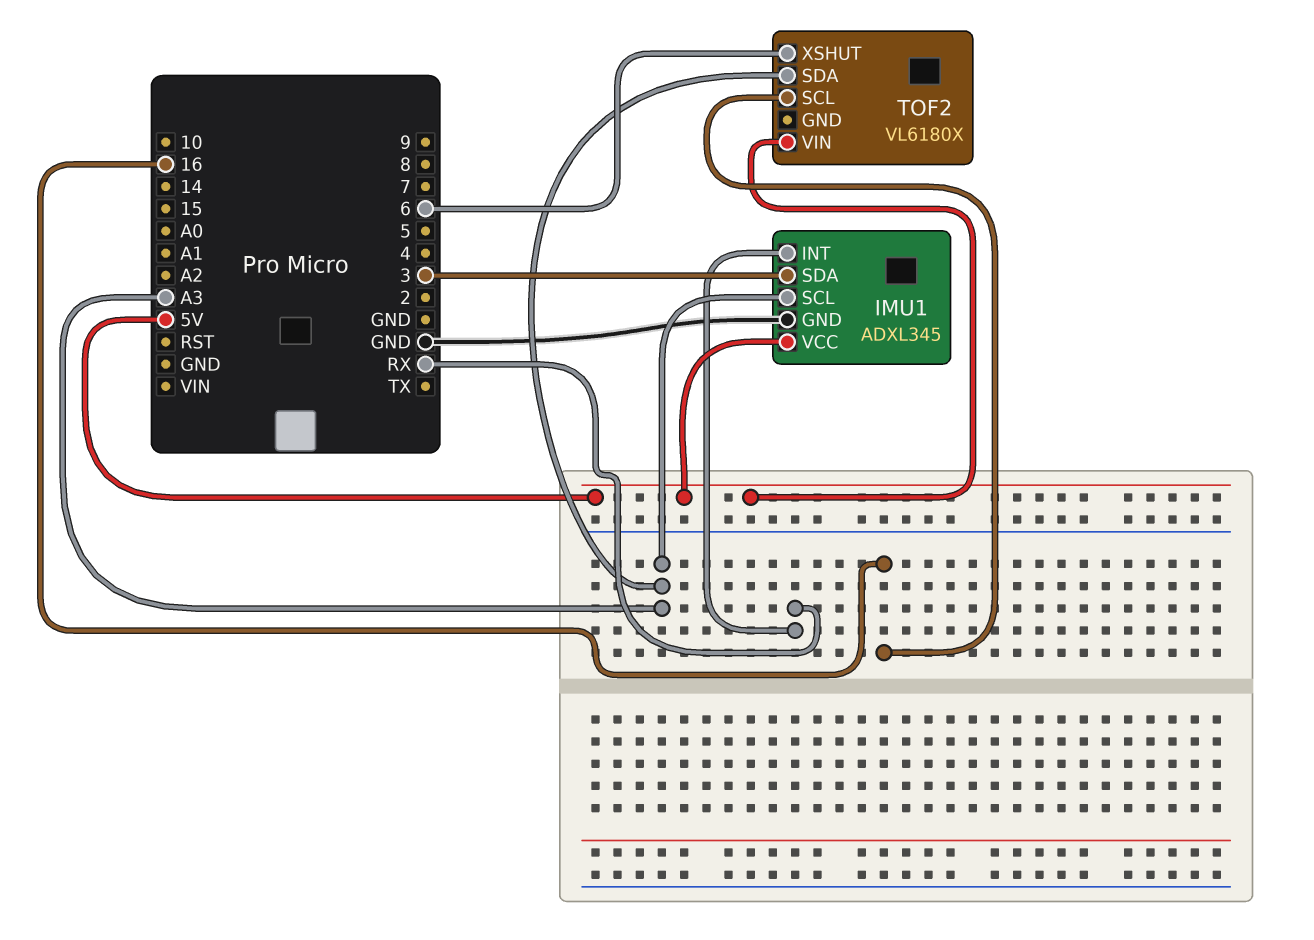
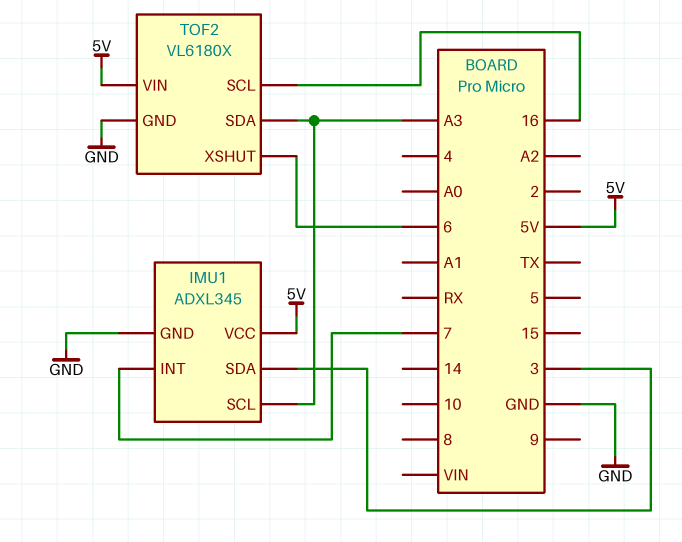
IMU1 pin INT: RX -> 7
TOF2 pin GND: none -> GND

